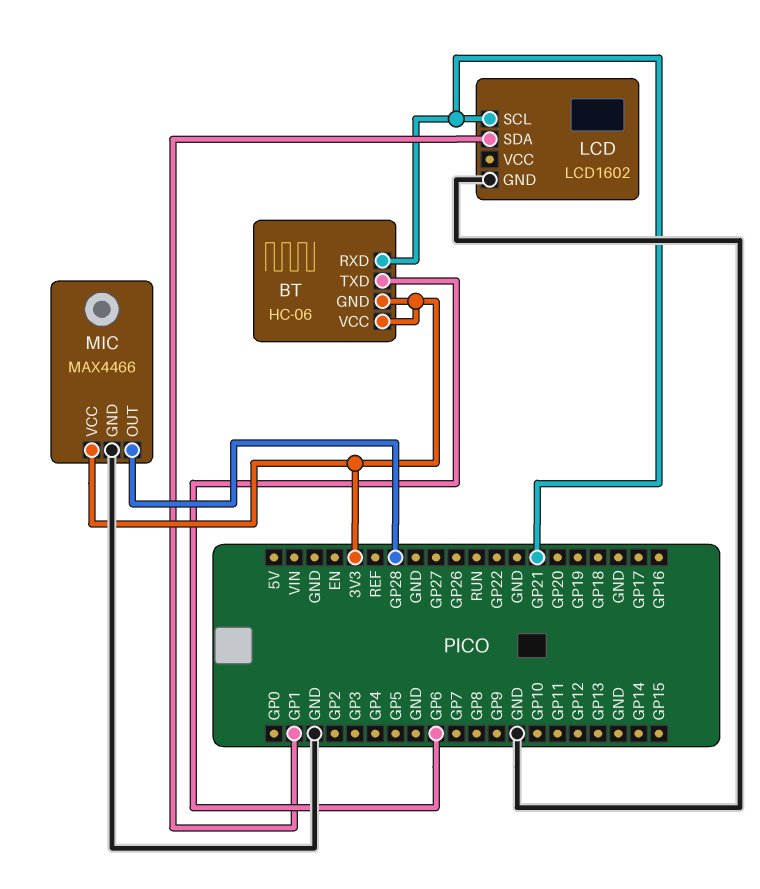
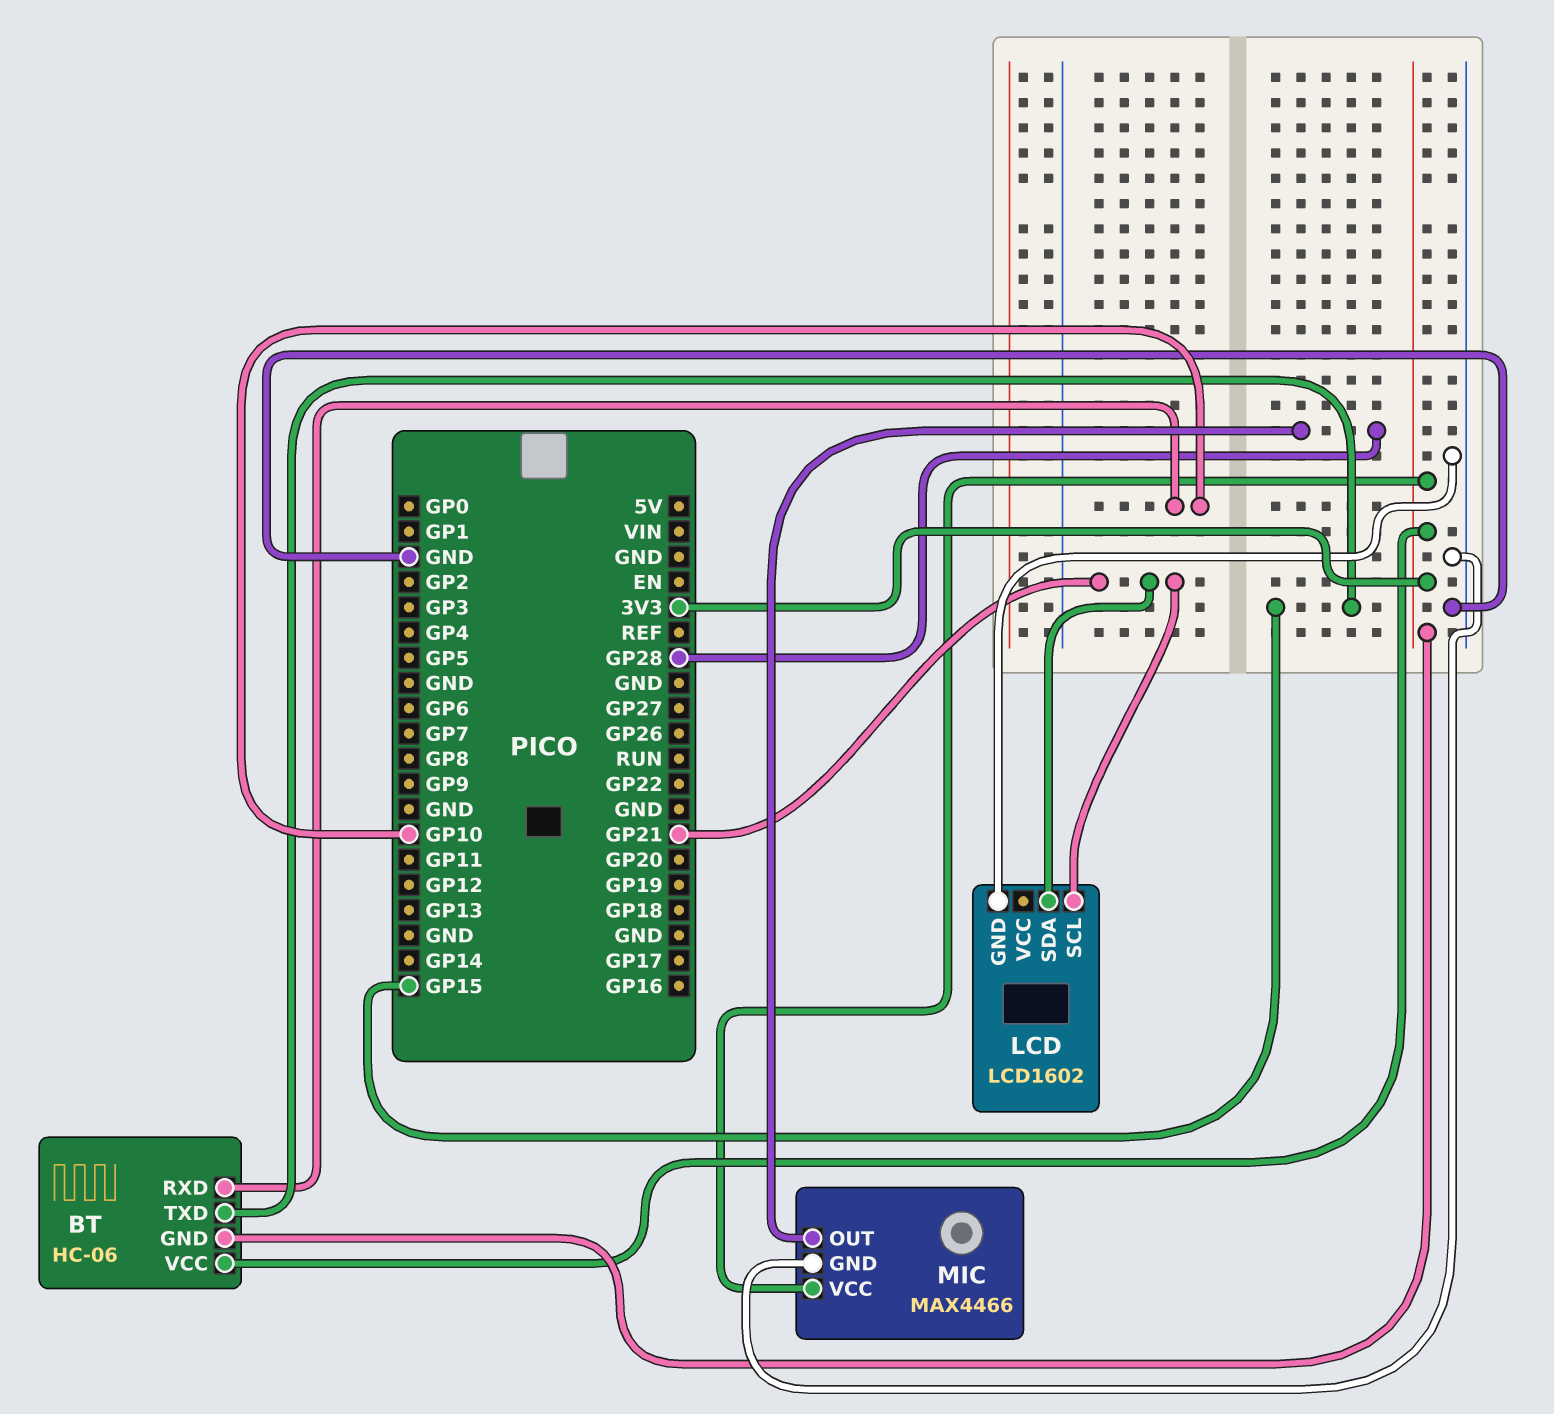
BT pin RXD: GP21 -> GP10
BT pin TXD: GP6 -> GP15
LCD pin SDA: GP1 -> GP21

